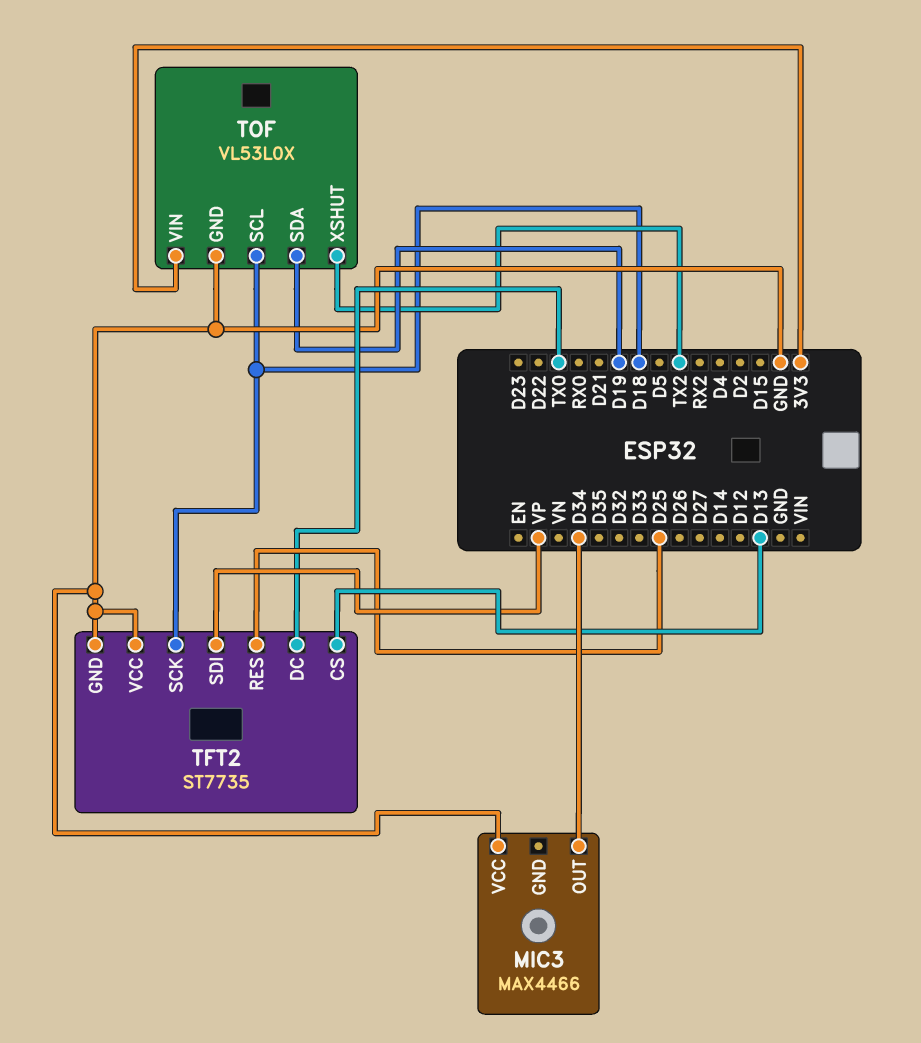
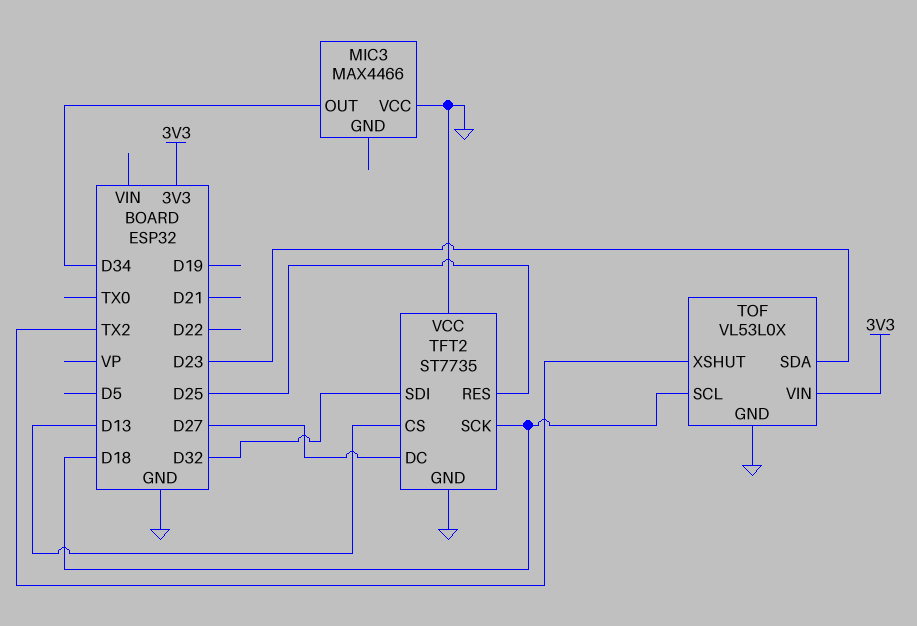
TFT2 pin DC: TX0 -> D27
TFT2 pin SDI: VP -> D32
TOF pin SDA: D19 -> D23

